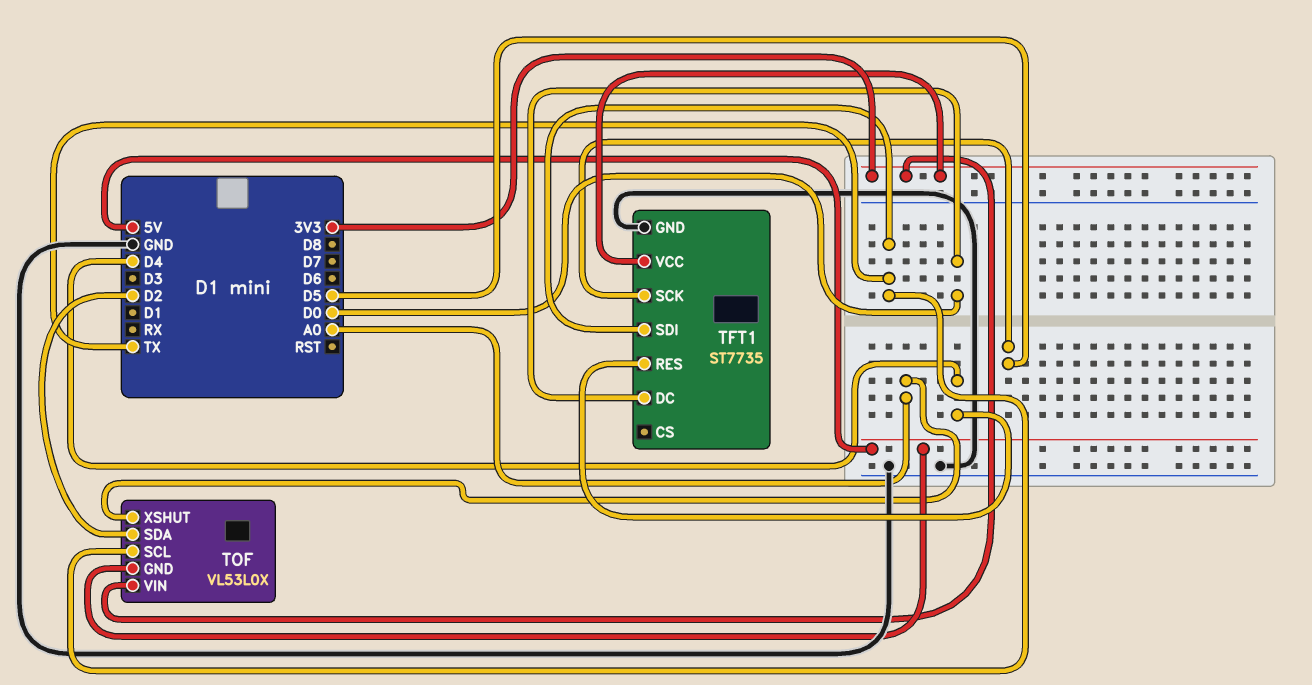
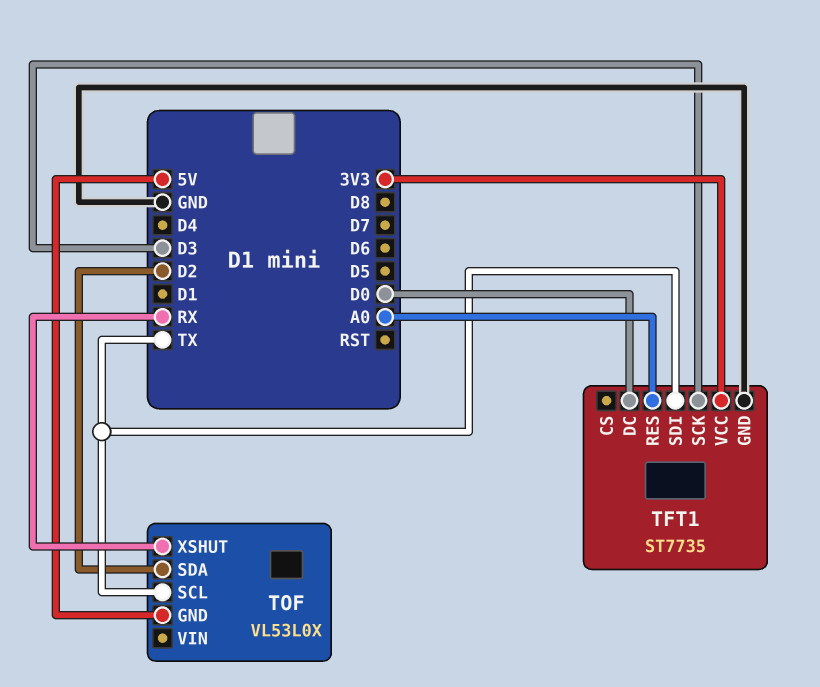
TFT1 pin RES: D4 -> A0
TFT1 pin SCK: D5 -> D3
TOF pin VIN: 3V3 -> none
TOF pin XSHUT: A0 -> RX

